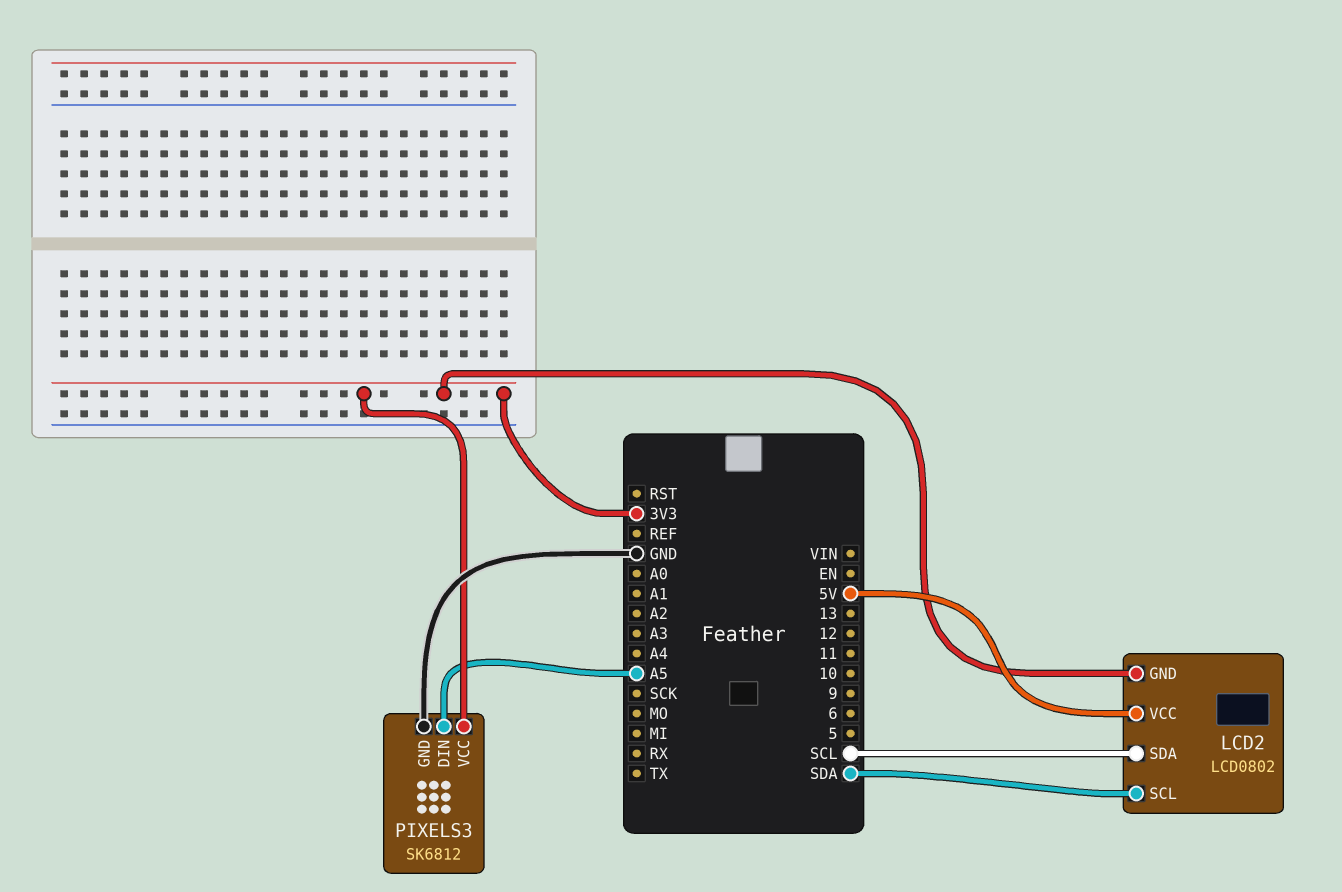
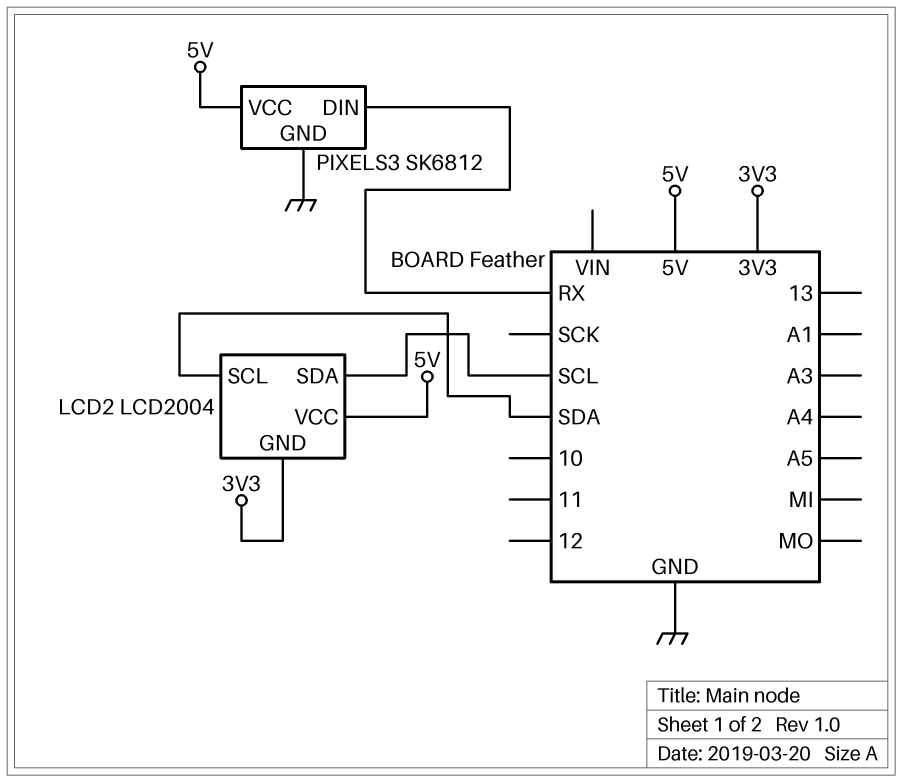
LCD2: LCD0802 -> LCD2004
PIXELS3 pin DIN: A5 -> RX
PIXELS3 pin VCC: 3V3 -> 5V

